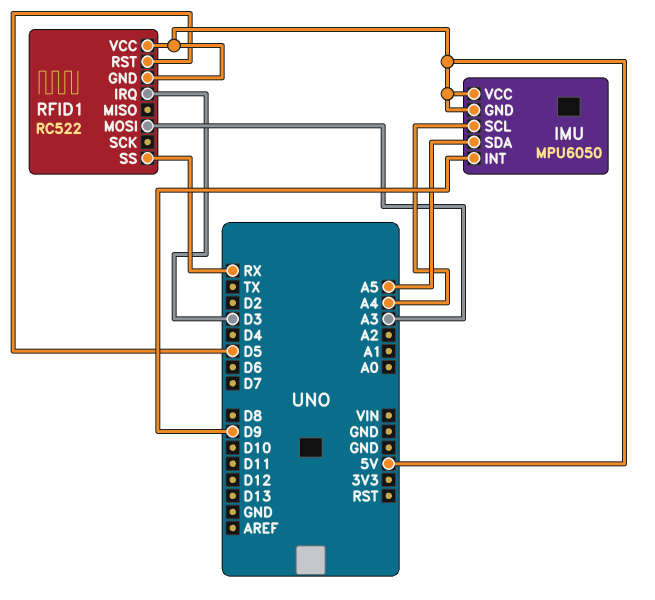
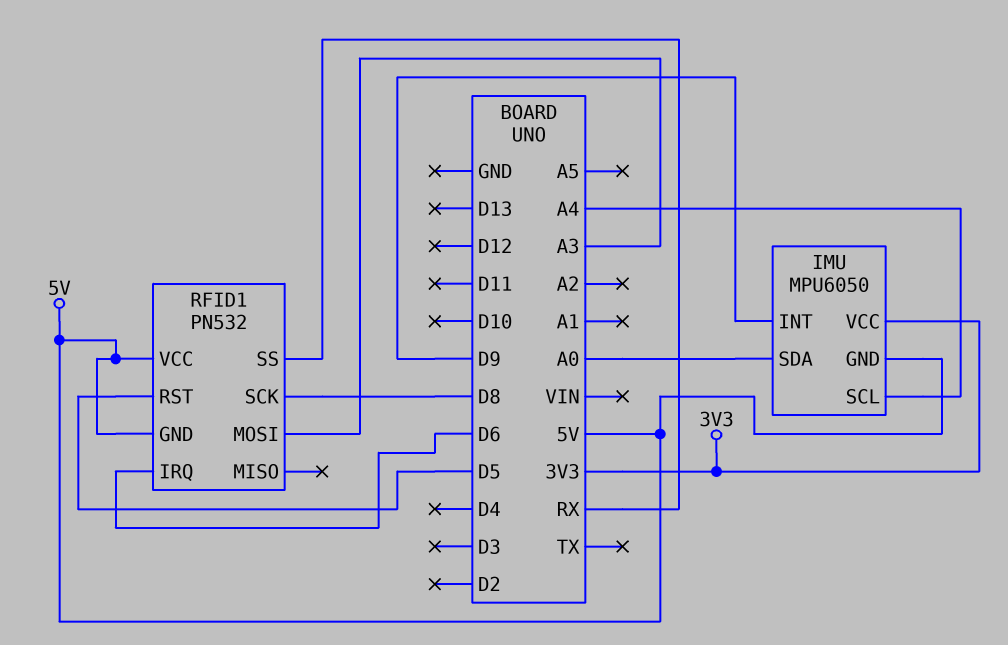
IMU pin SDA: A5 -> A0
IMU pin VCC: 5V -> 3V3
RFID1: RC522 -> PN532
RFID1 pin IRQ: D3 -> D6
RFID1 pin SCK: none -> D8

